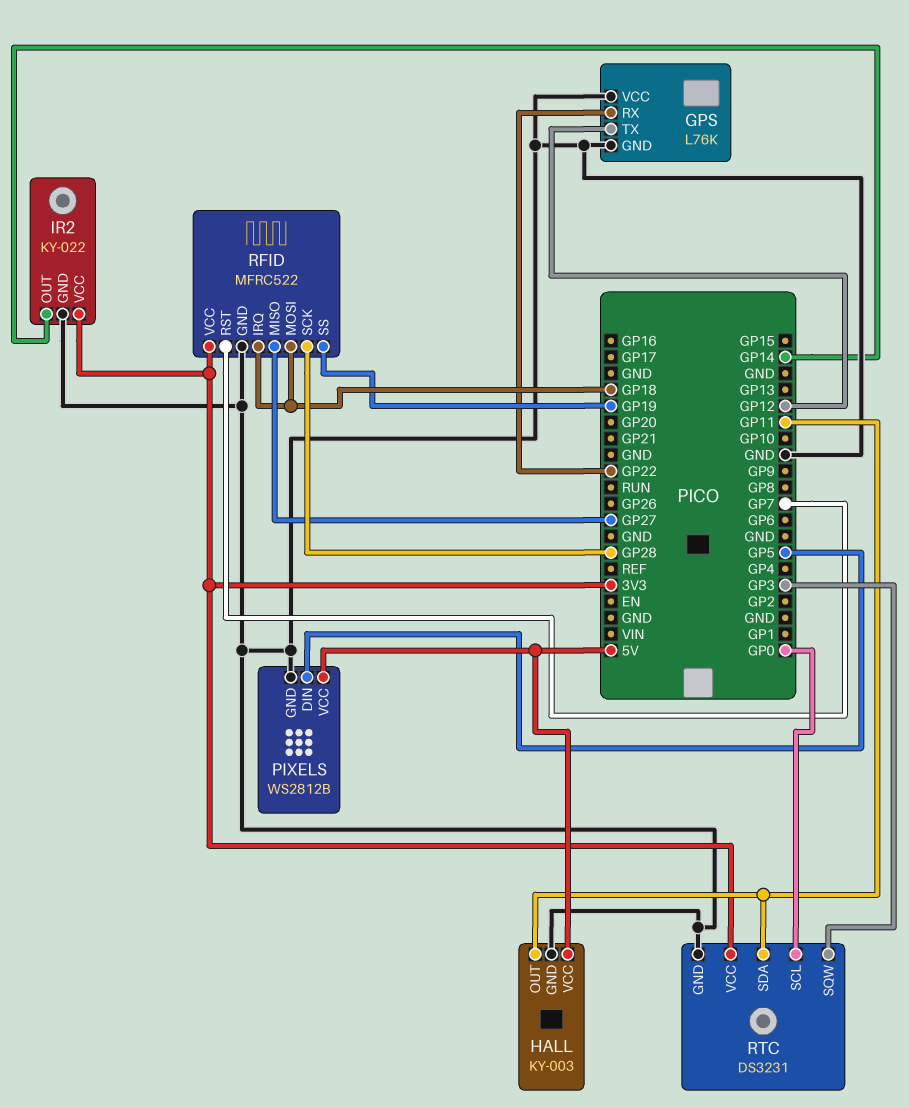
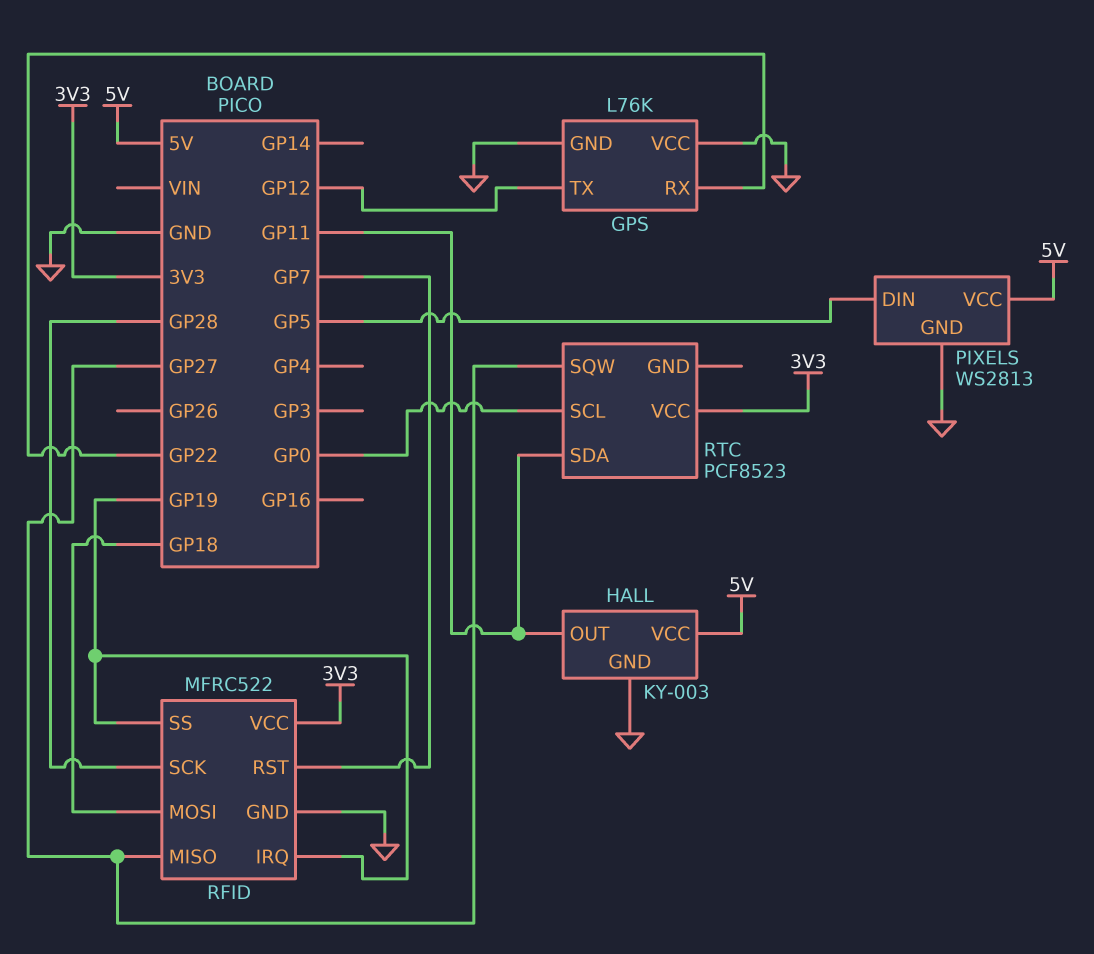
IR2: KY-022 -> none
IR2 pin GND: GND -> none
IR2 pin OUT: GP14 -> none
IR2 pin VCC: 3V3 -> none
PIXELS: WS2812B -> WS2813
RFID pin IRQ: GP18 -> GP19
RTC: DS3231 -> PCF8523
RTC pin GND: GND -> none
RTC pin SQW: GP3 -> GP27

